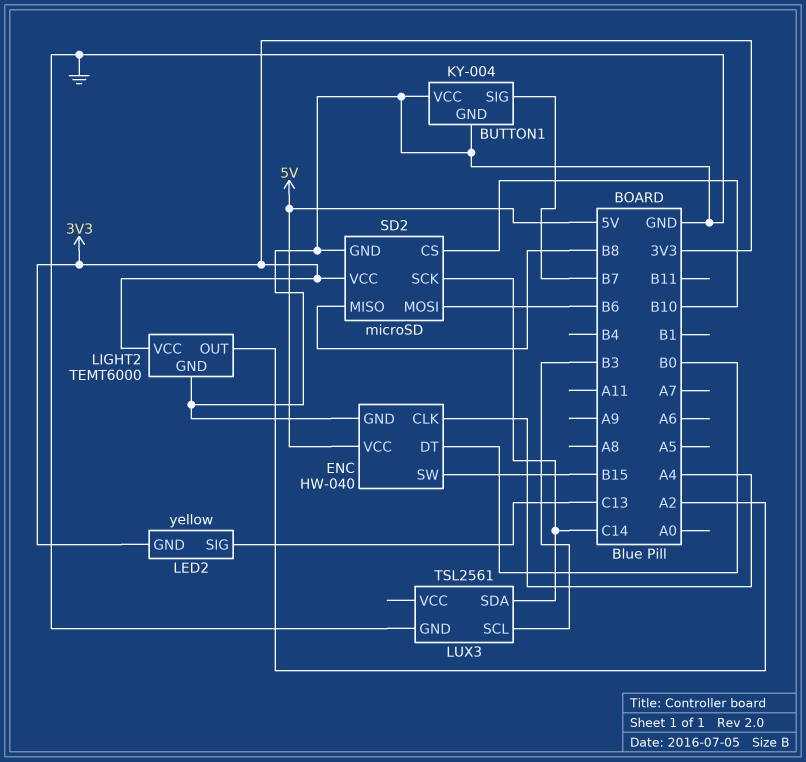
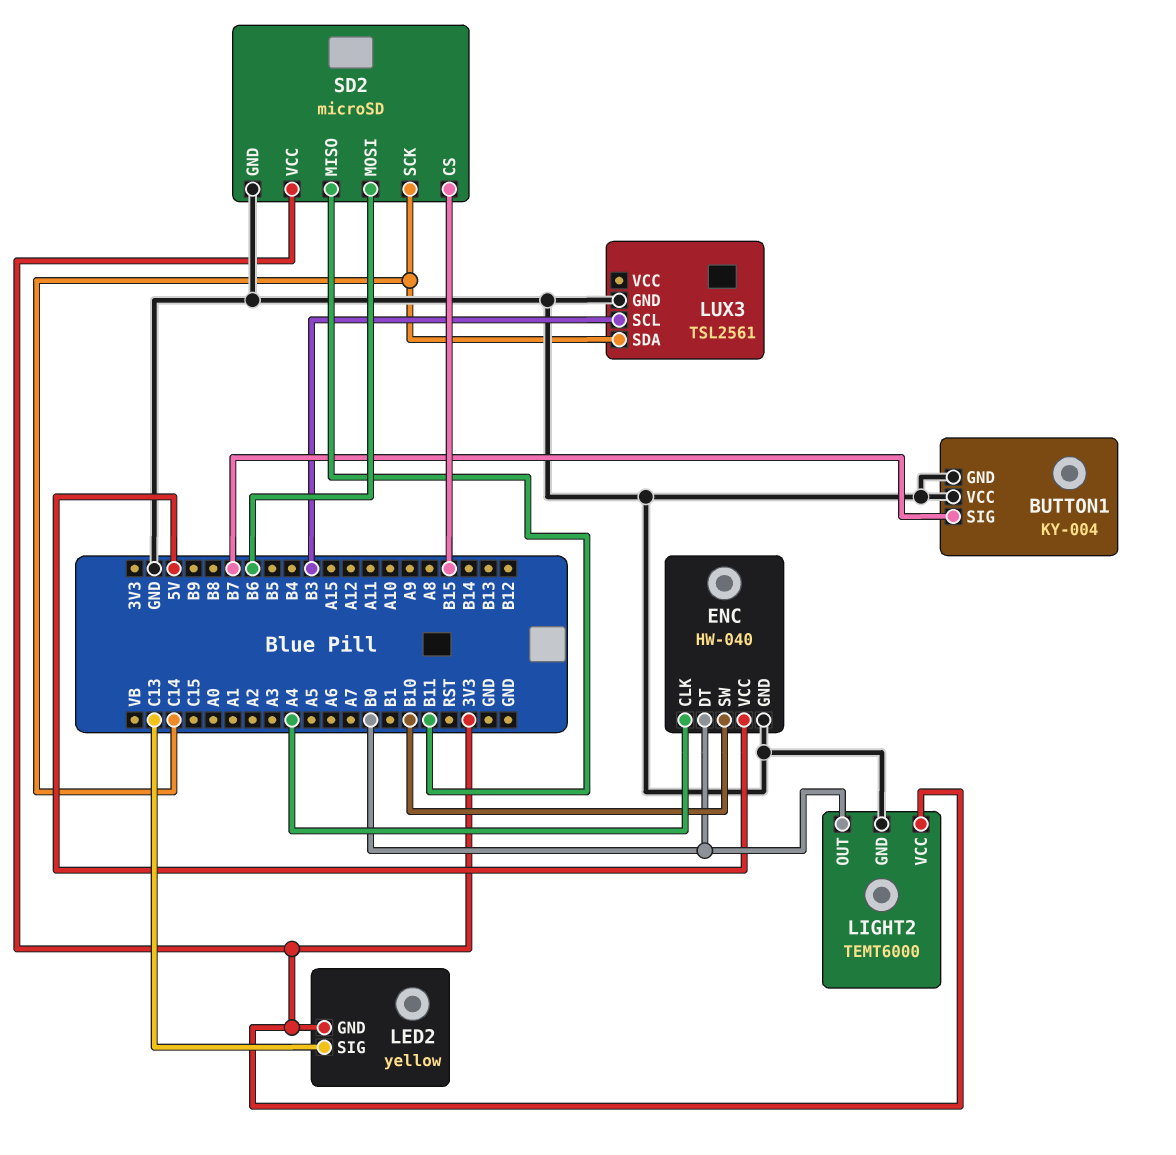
ENC pin SW: B15 -> B10
LIGHT2 pin OUT: A2 -> B0
SD2 pin CS: B10 -> B15
SD2 pin MISO: B8 -> B11

